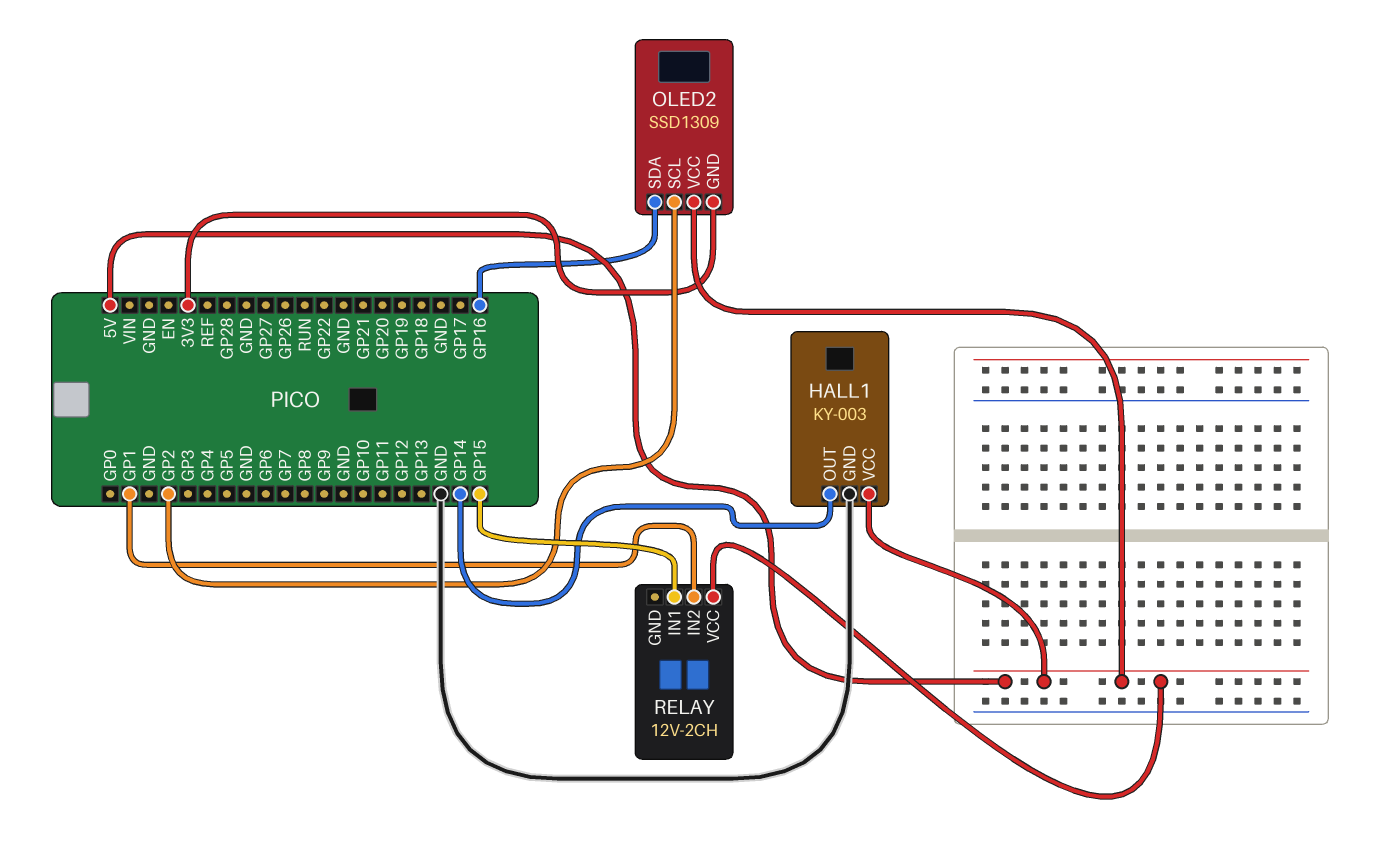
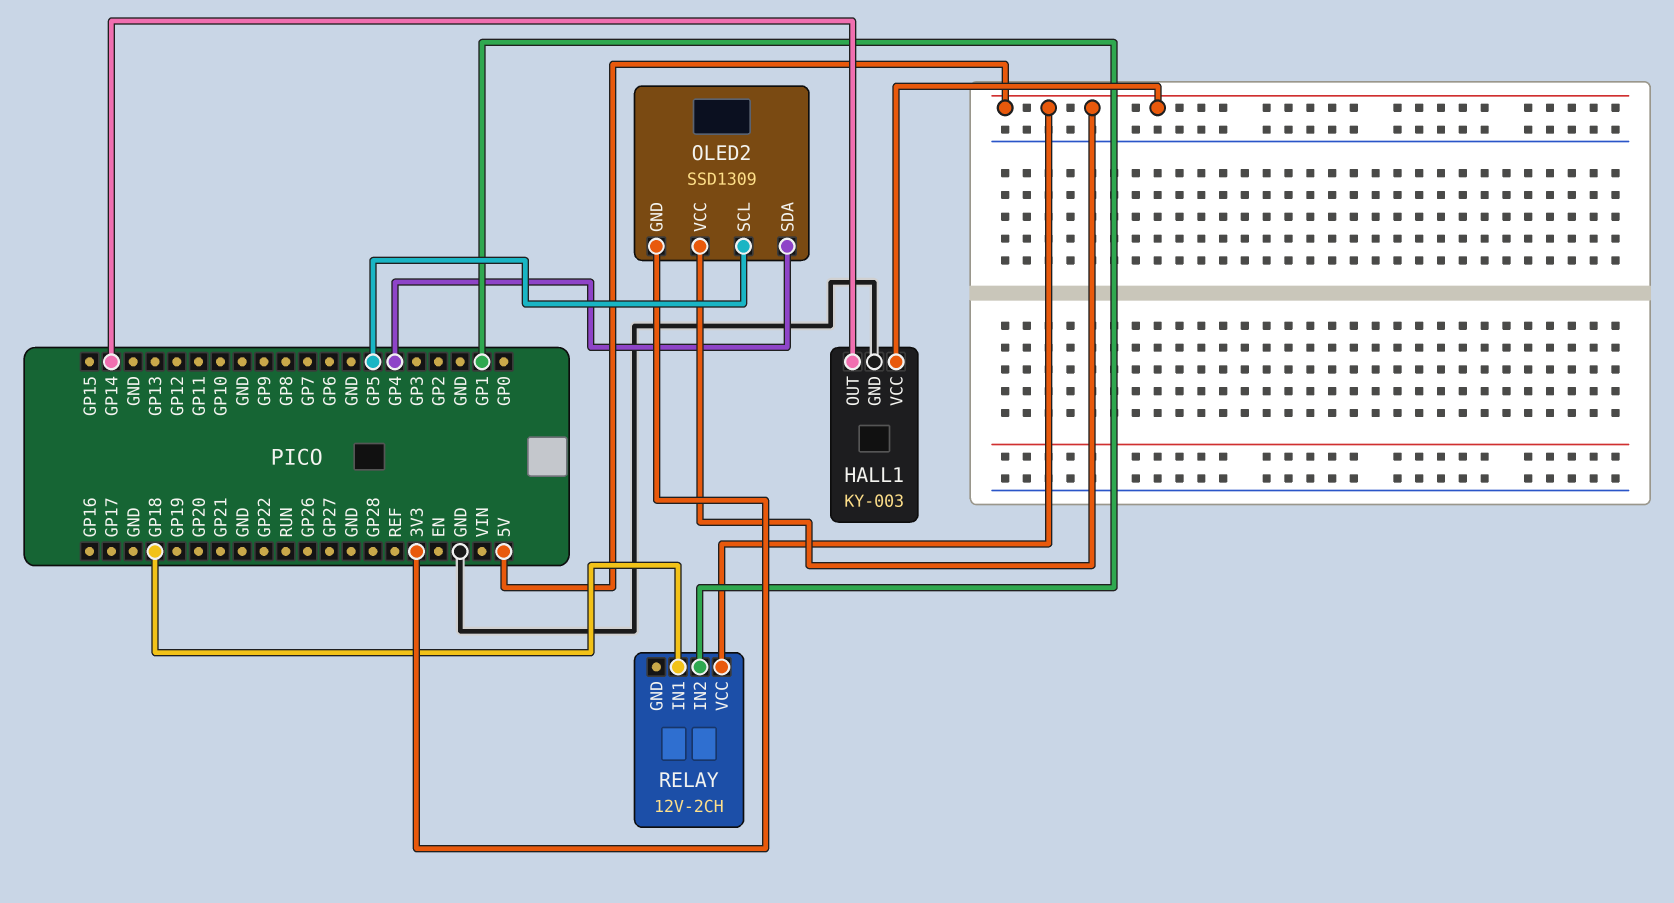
OLED2 pin SCL: GP2 -> GP5
OLED2 pin SDA: GP16 -> GP4
RELAY pin IN1: GP15 -> GP18

